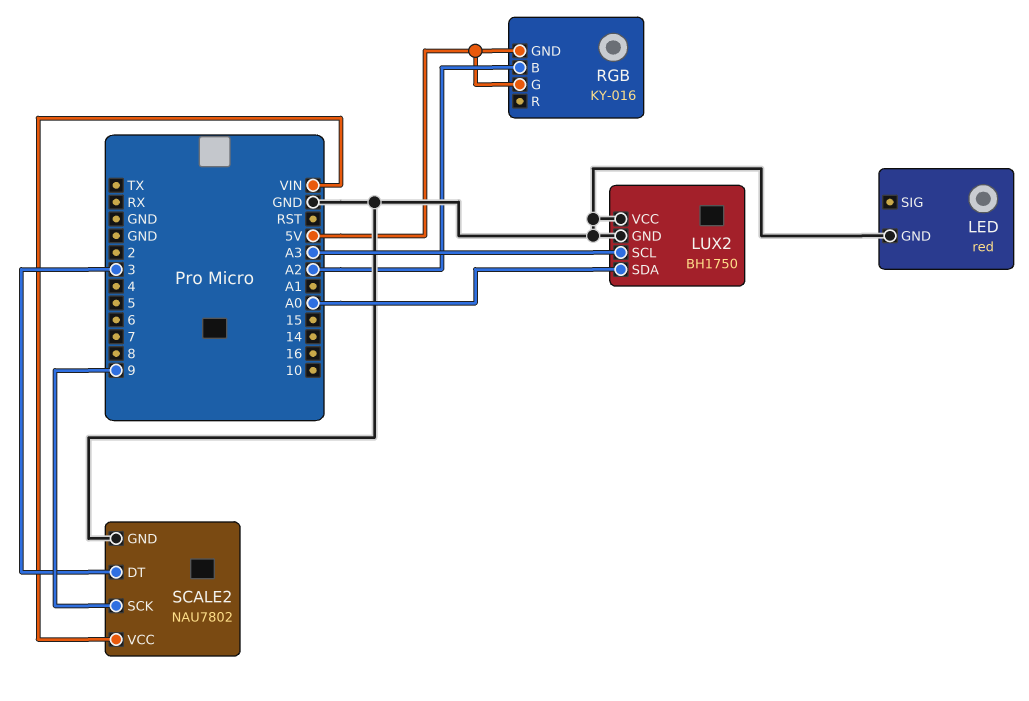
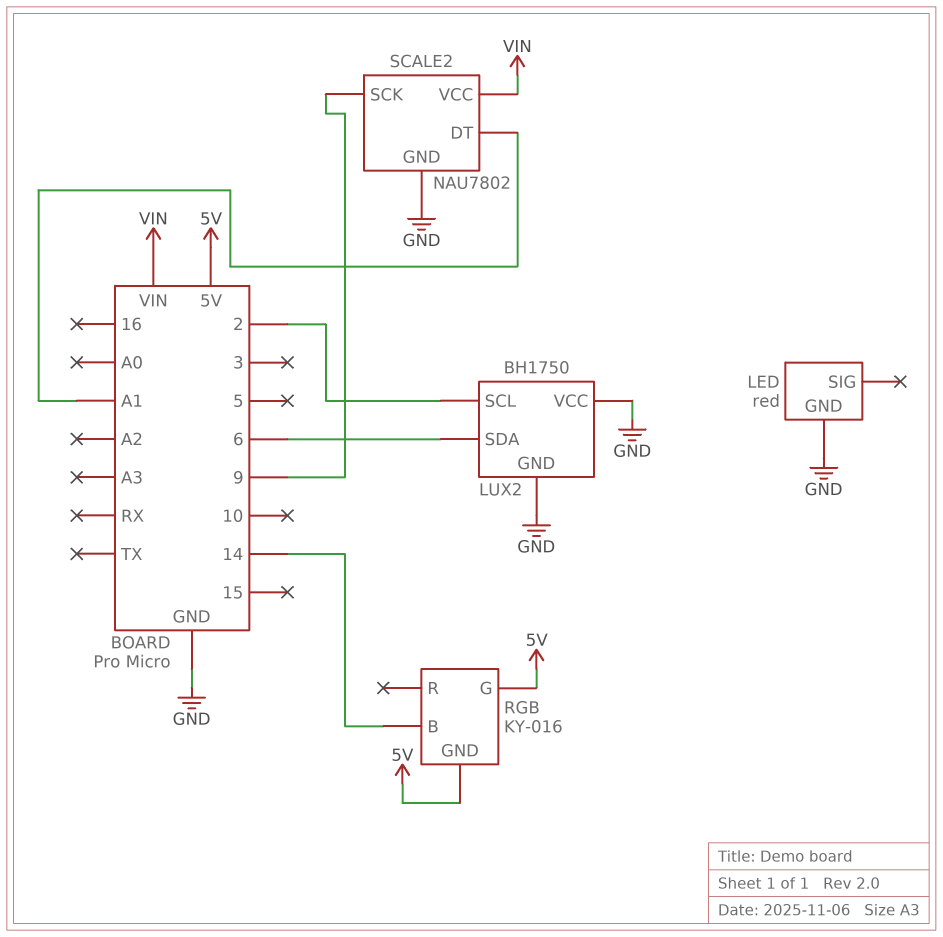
LUX2 pin SCL: A3 -> 2
LUX2 pin SDA: A0 -> 6
RGB pin B: A2 -> 14
SCALE2 pin DT: 3 -> A1

